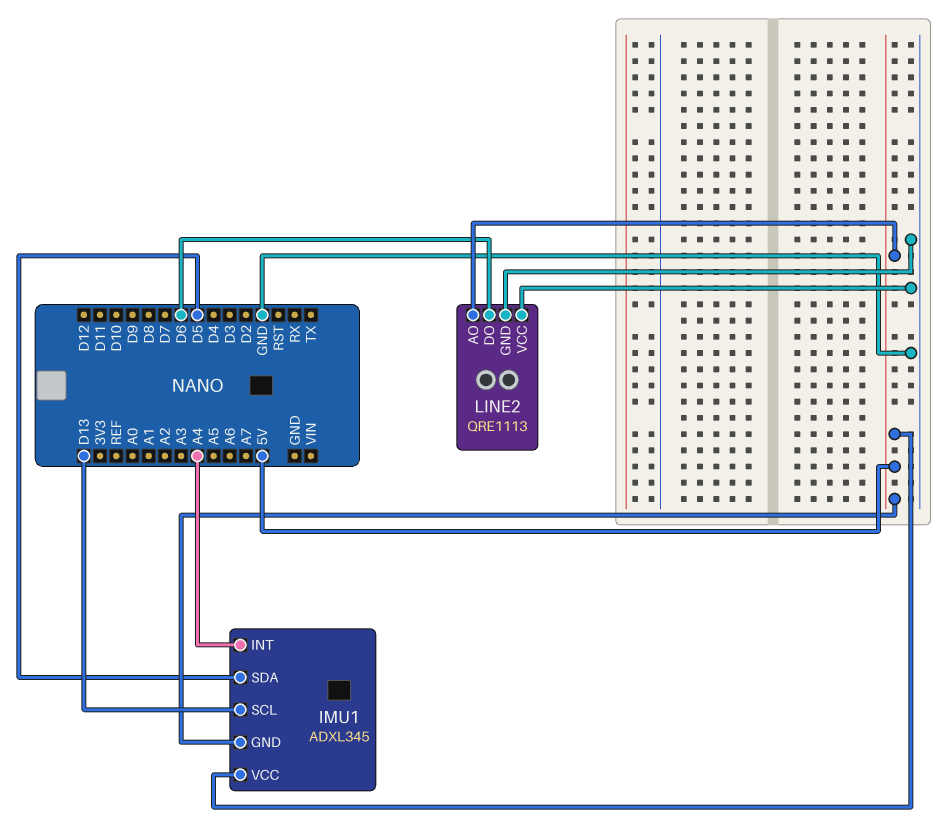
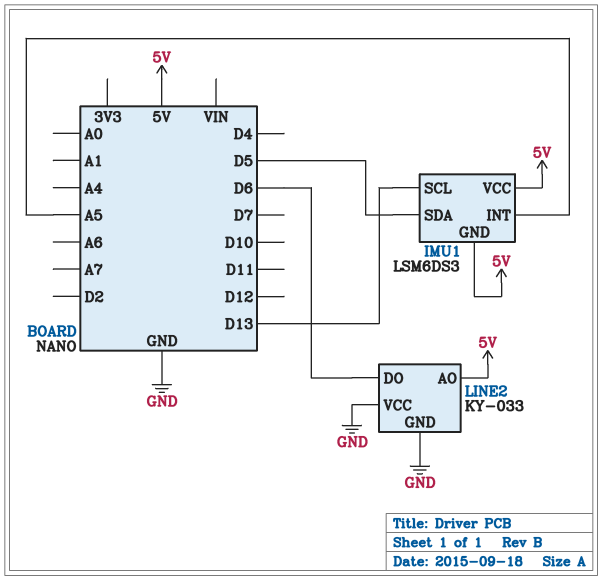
IMU1: ADXL345 -> LSM6DS3
IMU1 pin INT: A4 -> A5
LINE2: QRE1113 -> KY-033

